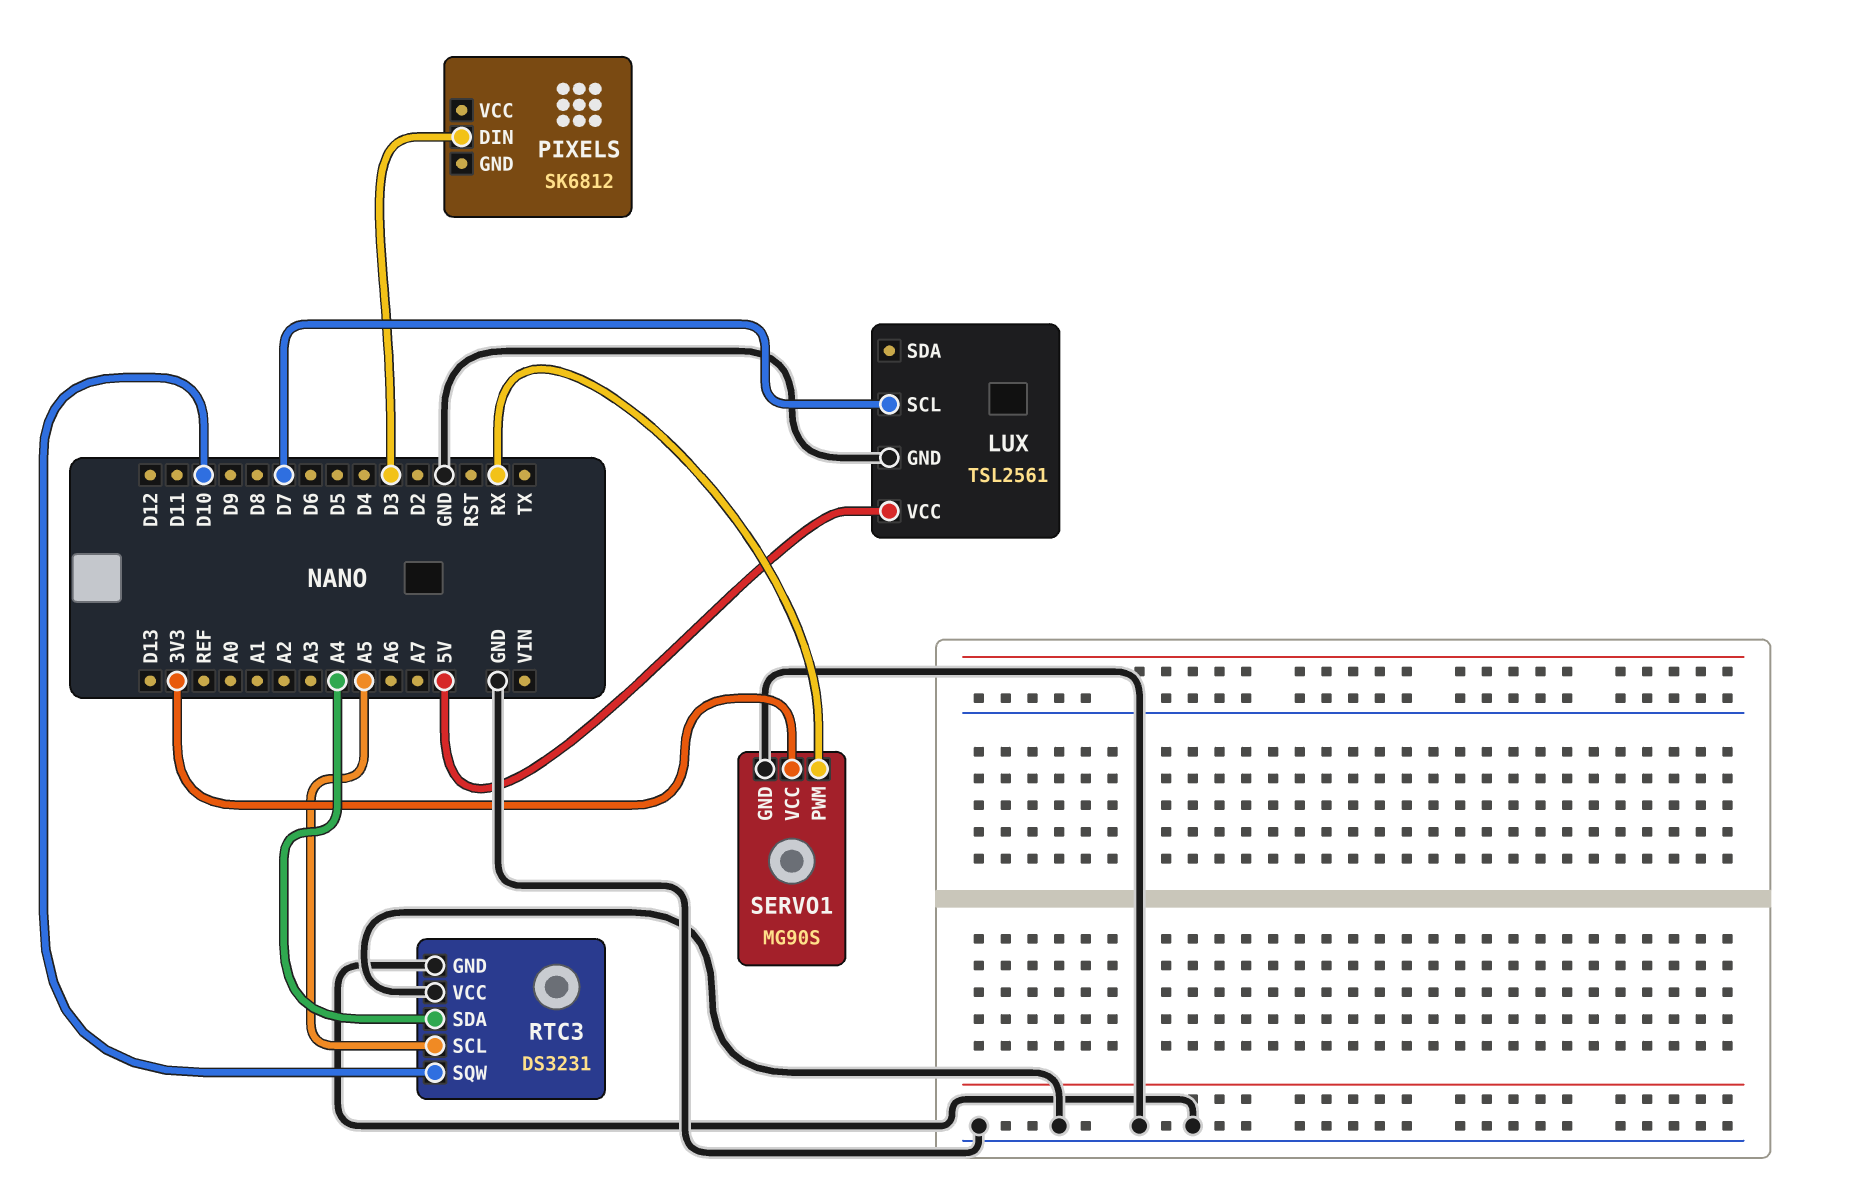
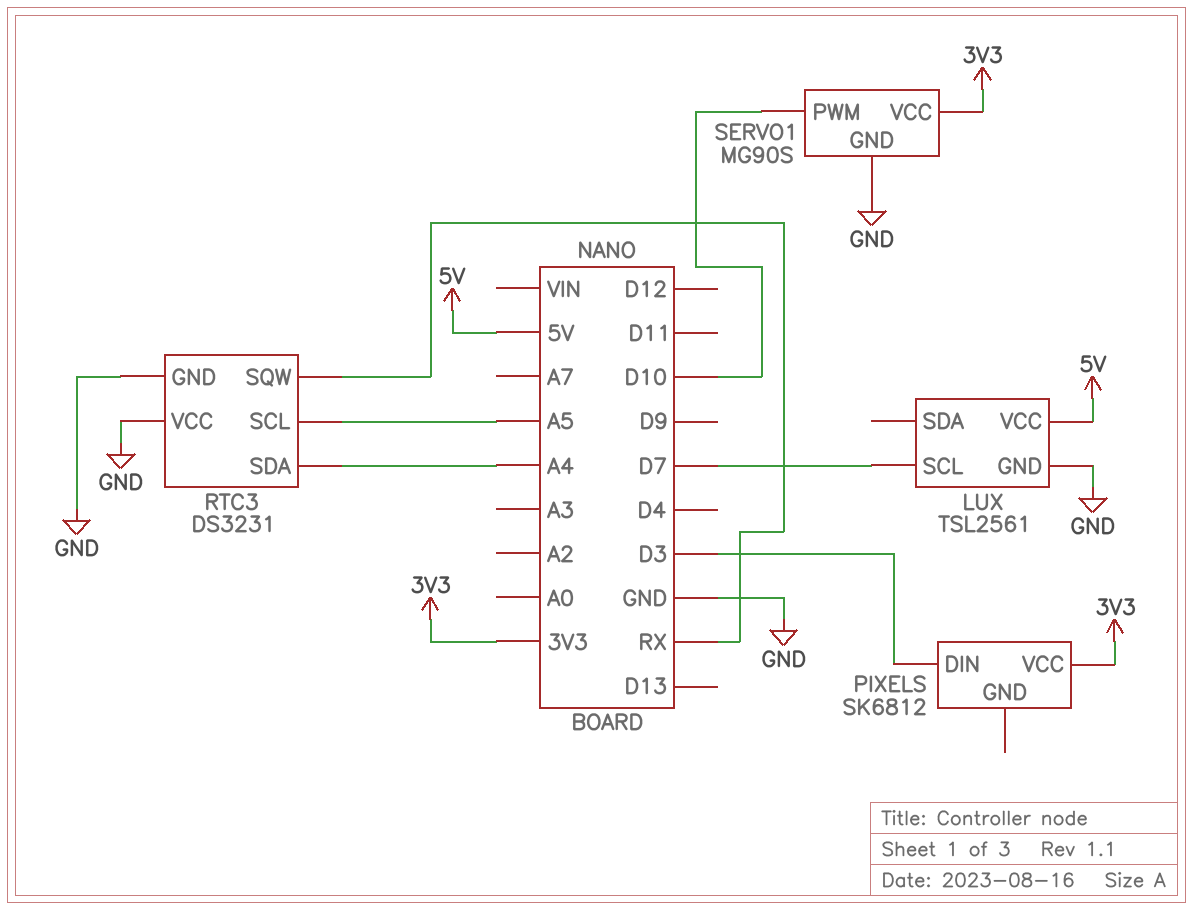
PIXELS pin VCC: none -> 3V3
RTC3 pin SQW: D10 -> RX
SERVO1 pin PWM: RX -> D10

